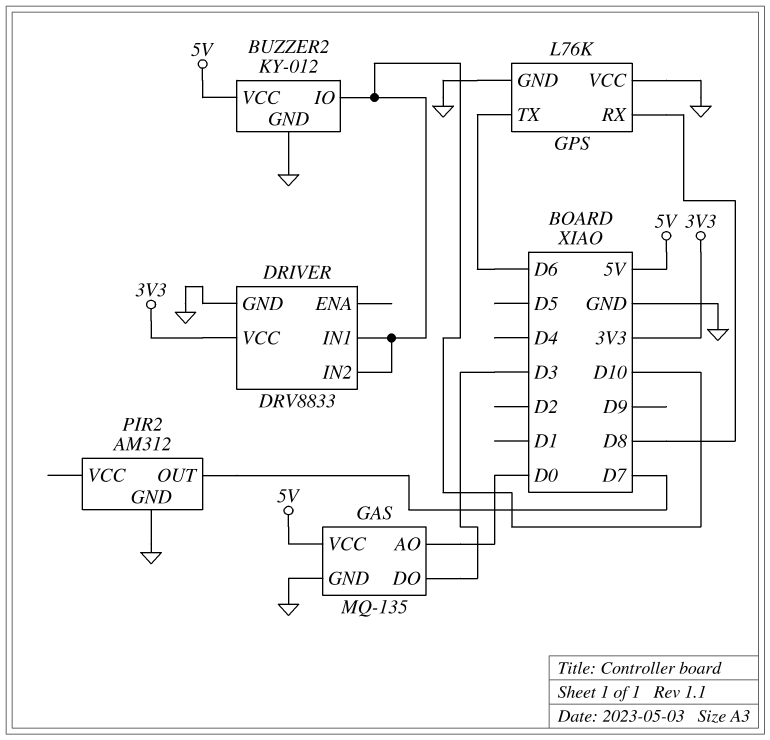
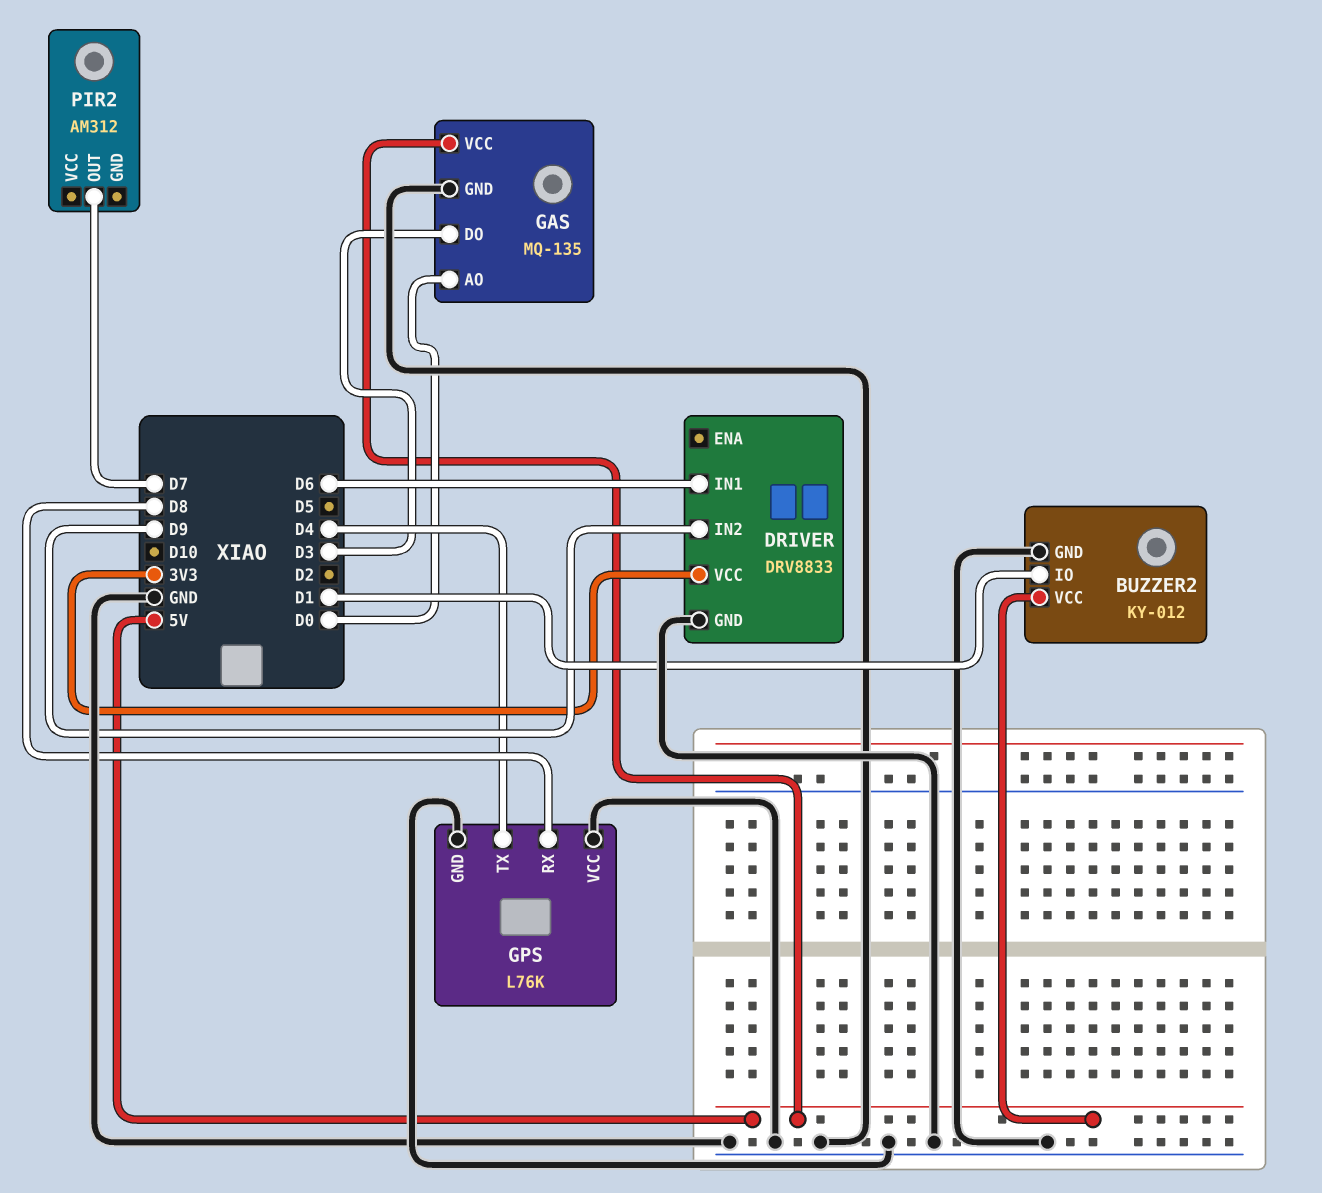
BUZZER2 pin IO: D10 -> D1
DRIVER pin IN1: D10 -> D6
DRIVER pin IN2: D10 -> D9
GPS pin TX: D6 -> D4
PIR2 pin GND: GND -> none

